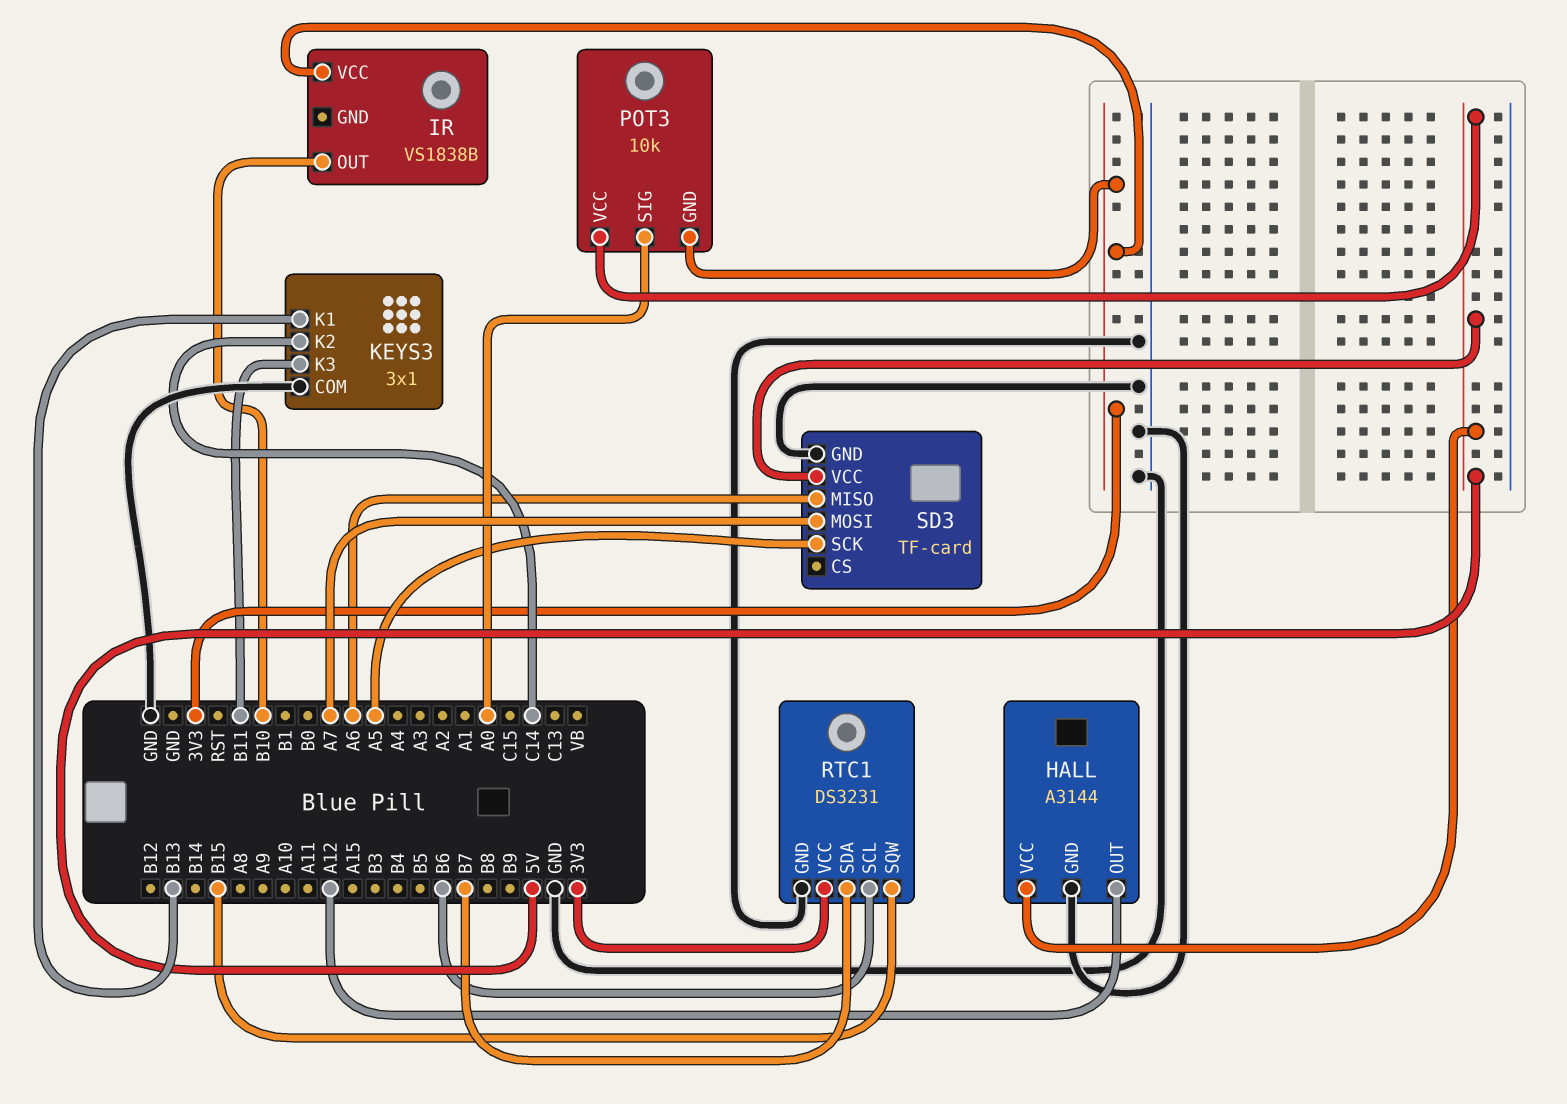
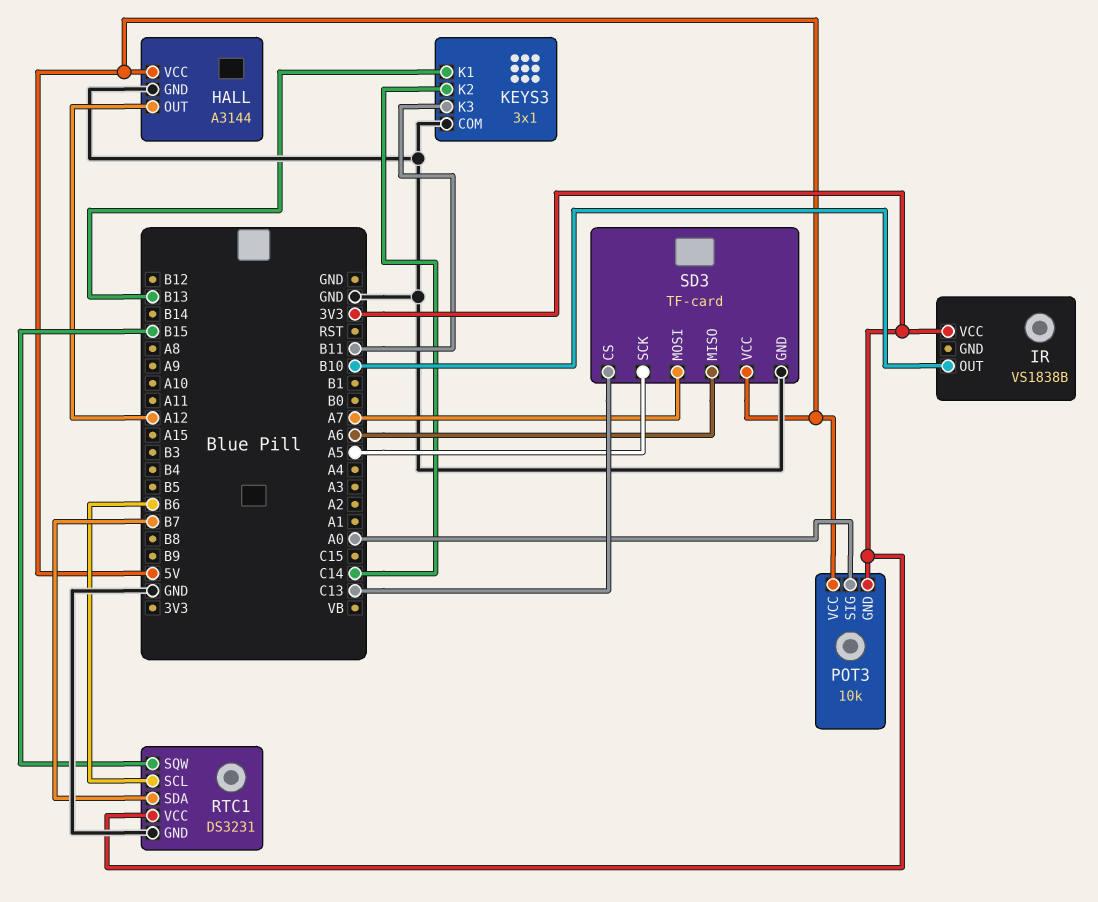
SD3 pin CS: none -> C13

